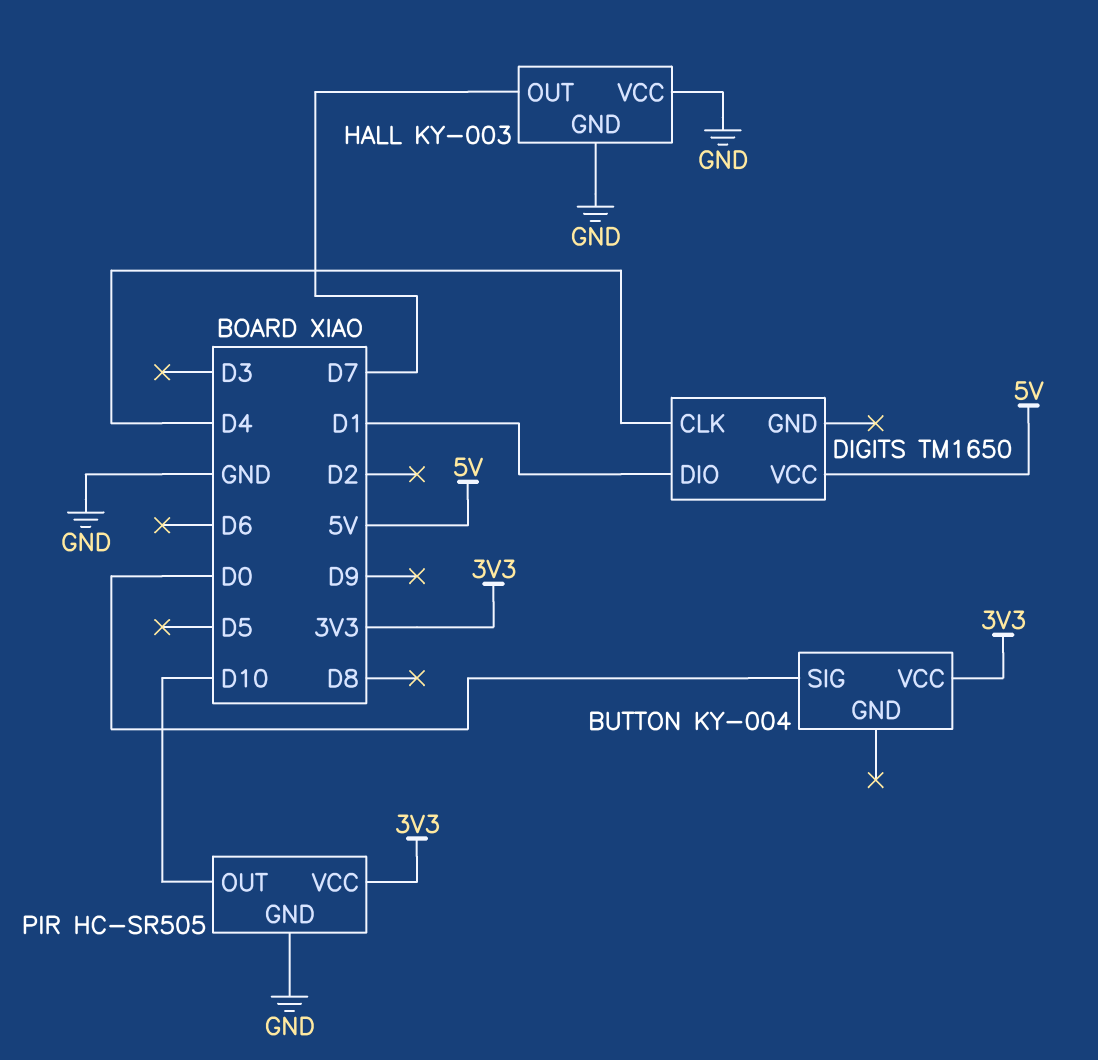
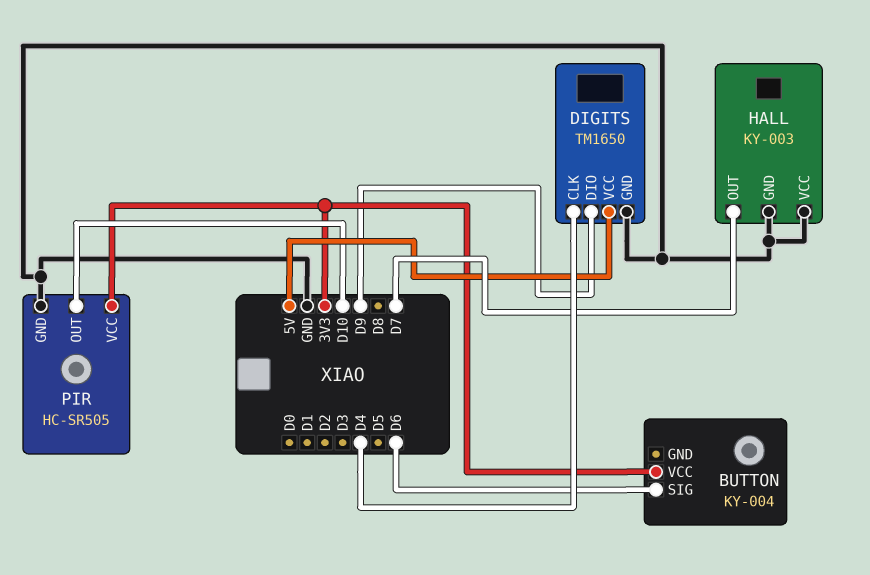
BUTTON pin SIG: D0 -> D6
DIGITS pin DIO: D1 -> D9
DIGITS pin GND: none -> GND

